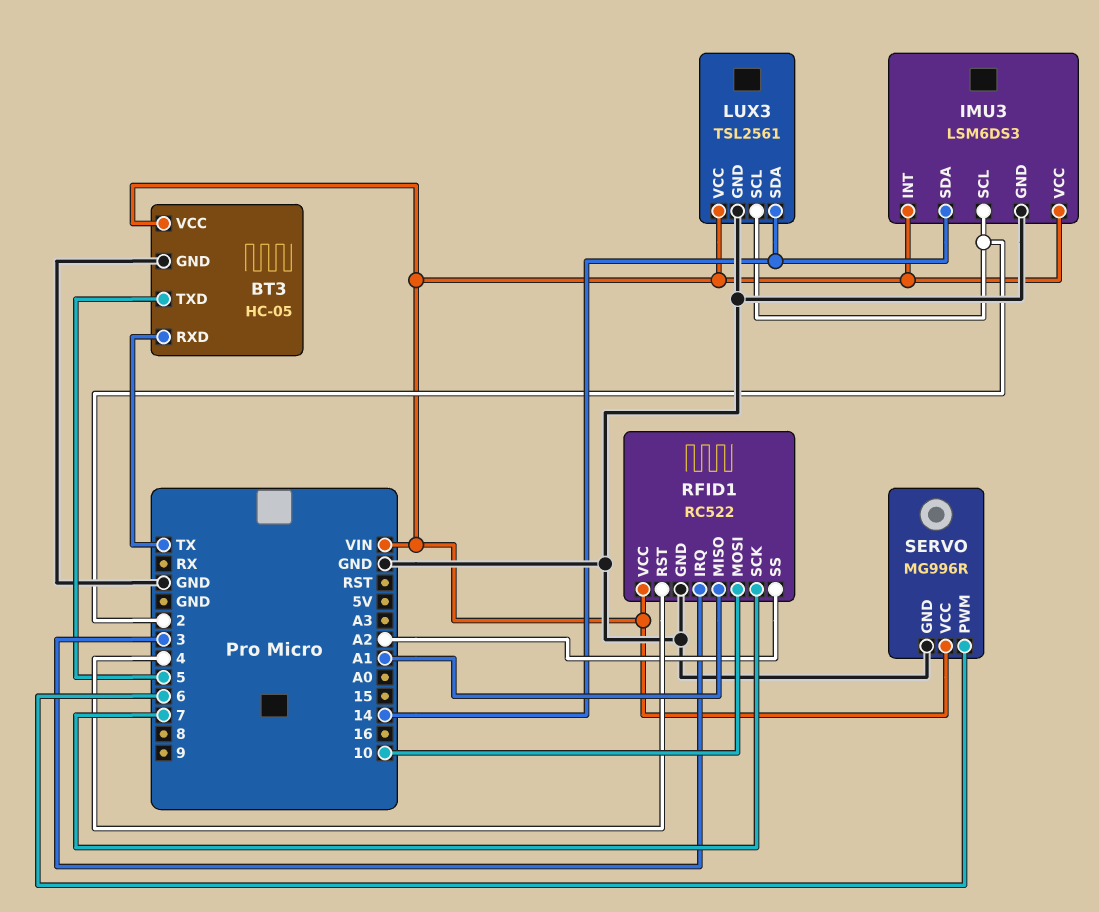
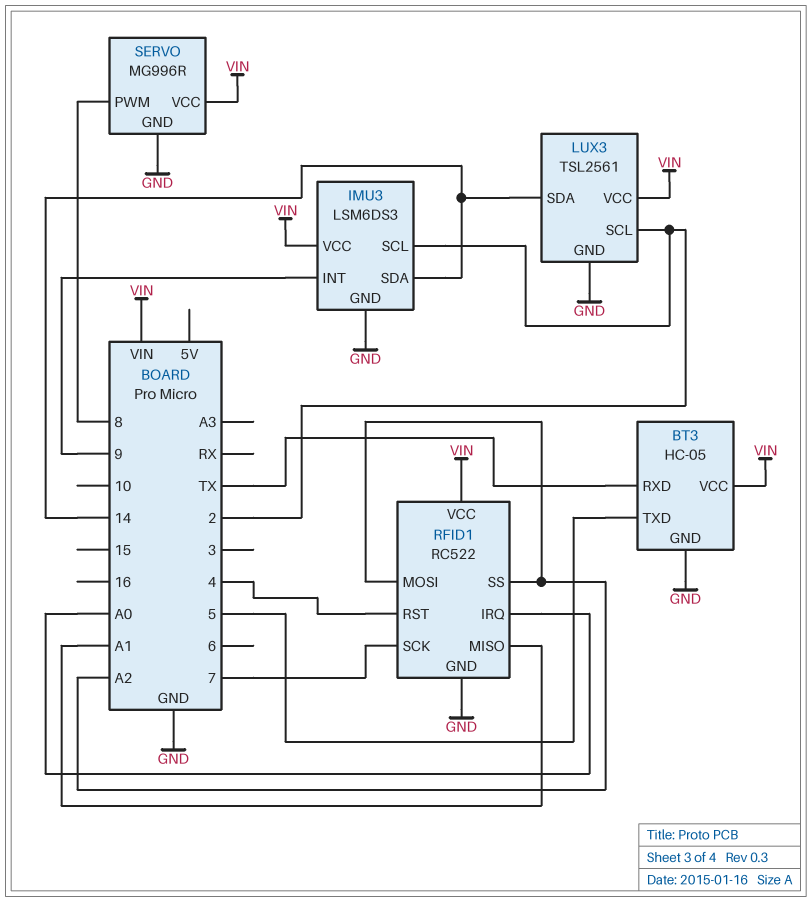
IMU3 pin INT: VIN -> 9
RFID1 pin IRQ: 3 -> A0
RFID1 pin MOSI: 10 -> A2
SERVO pin PWM: 6 -> 8

